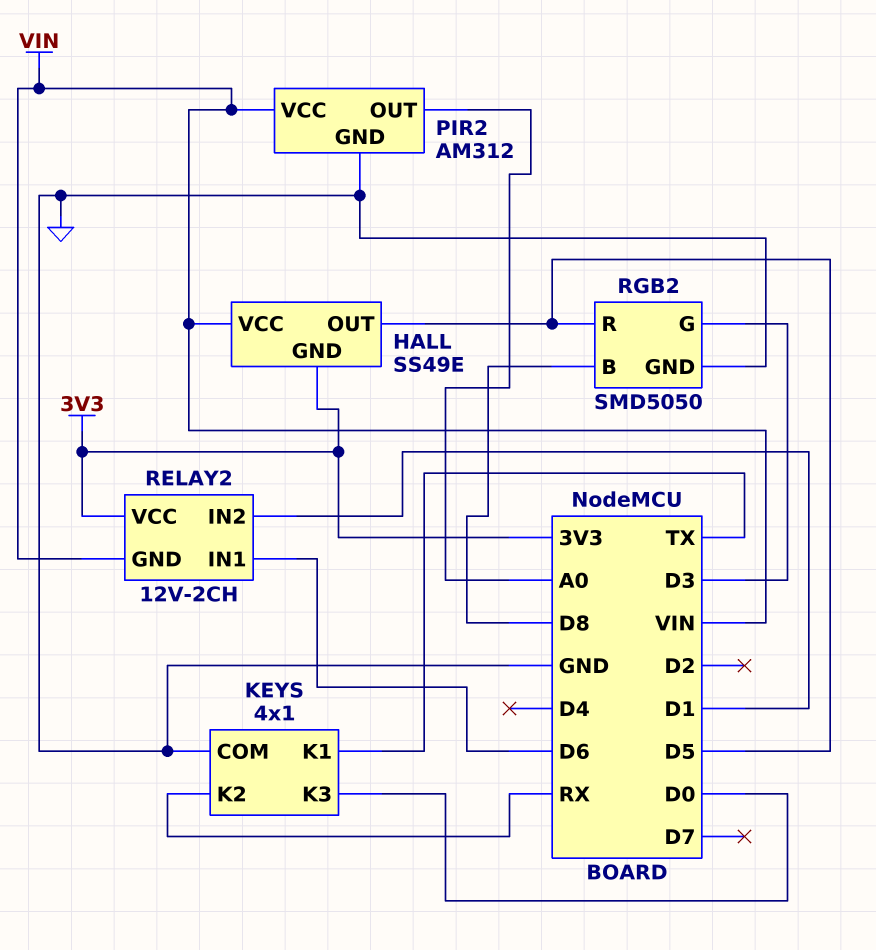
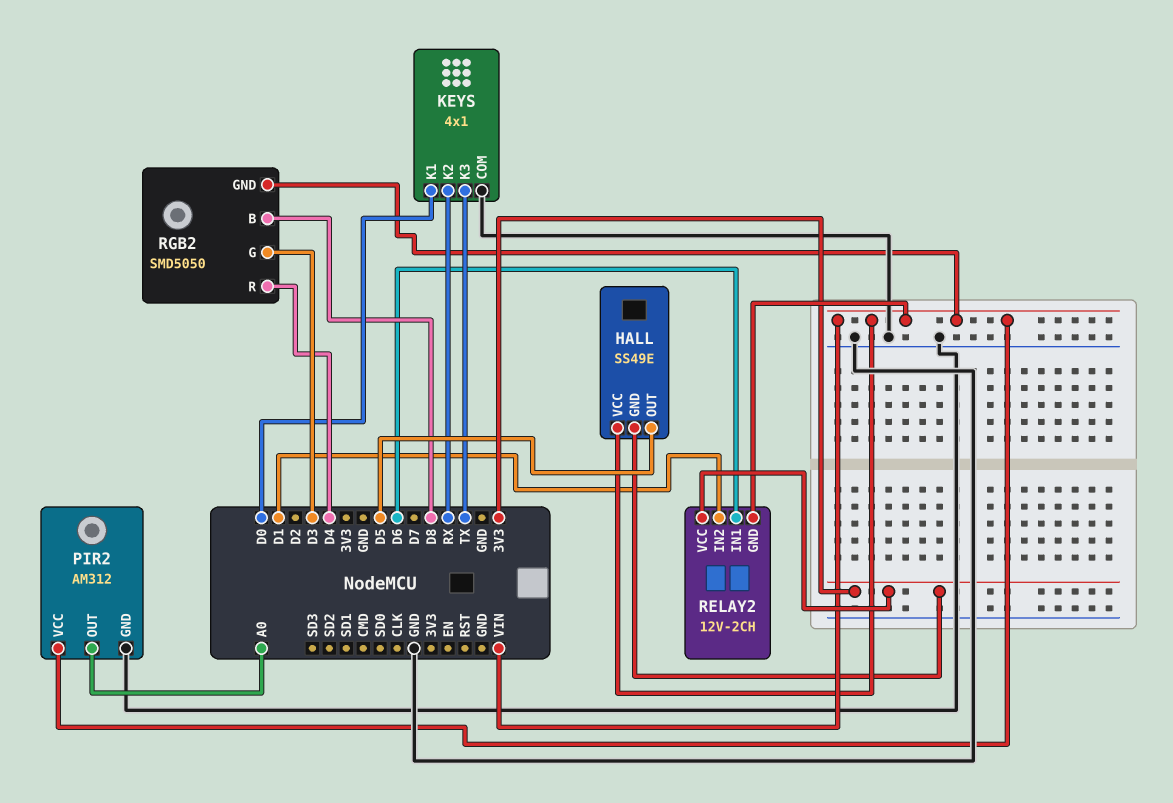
KEYS pin K1: TX -> D0
KEYS pin K3: D0 -> TX
RGB2 pin GND: GND -> VIN
RGB2 pin R: D5 -> D4

